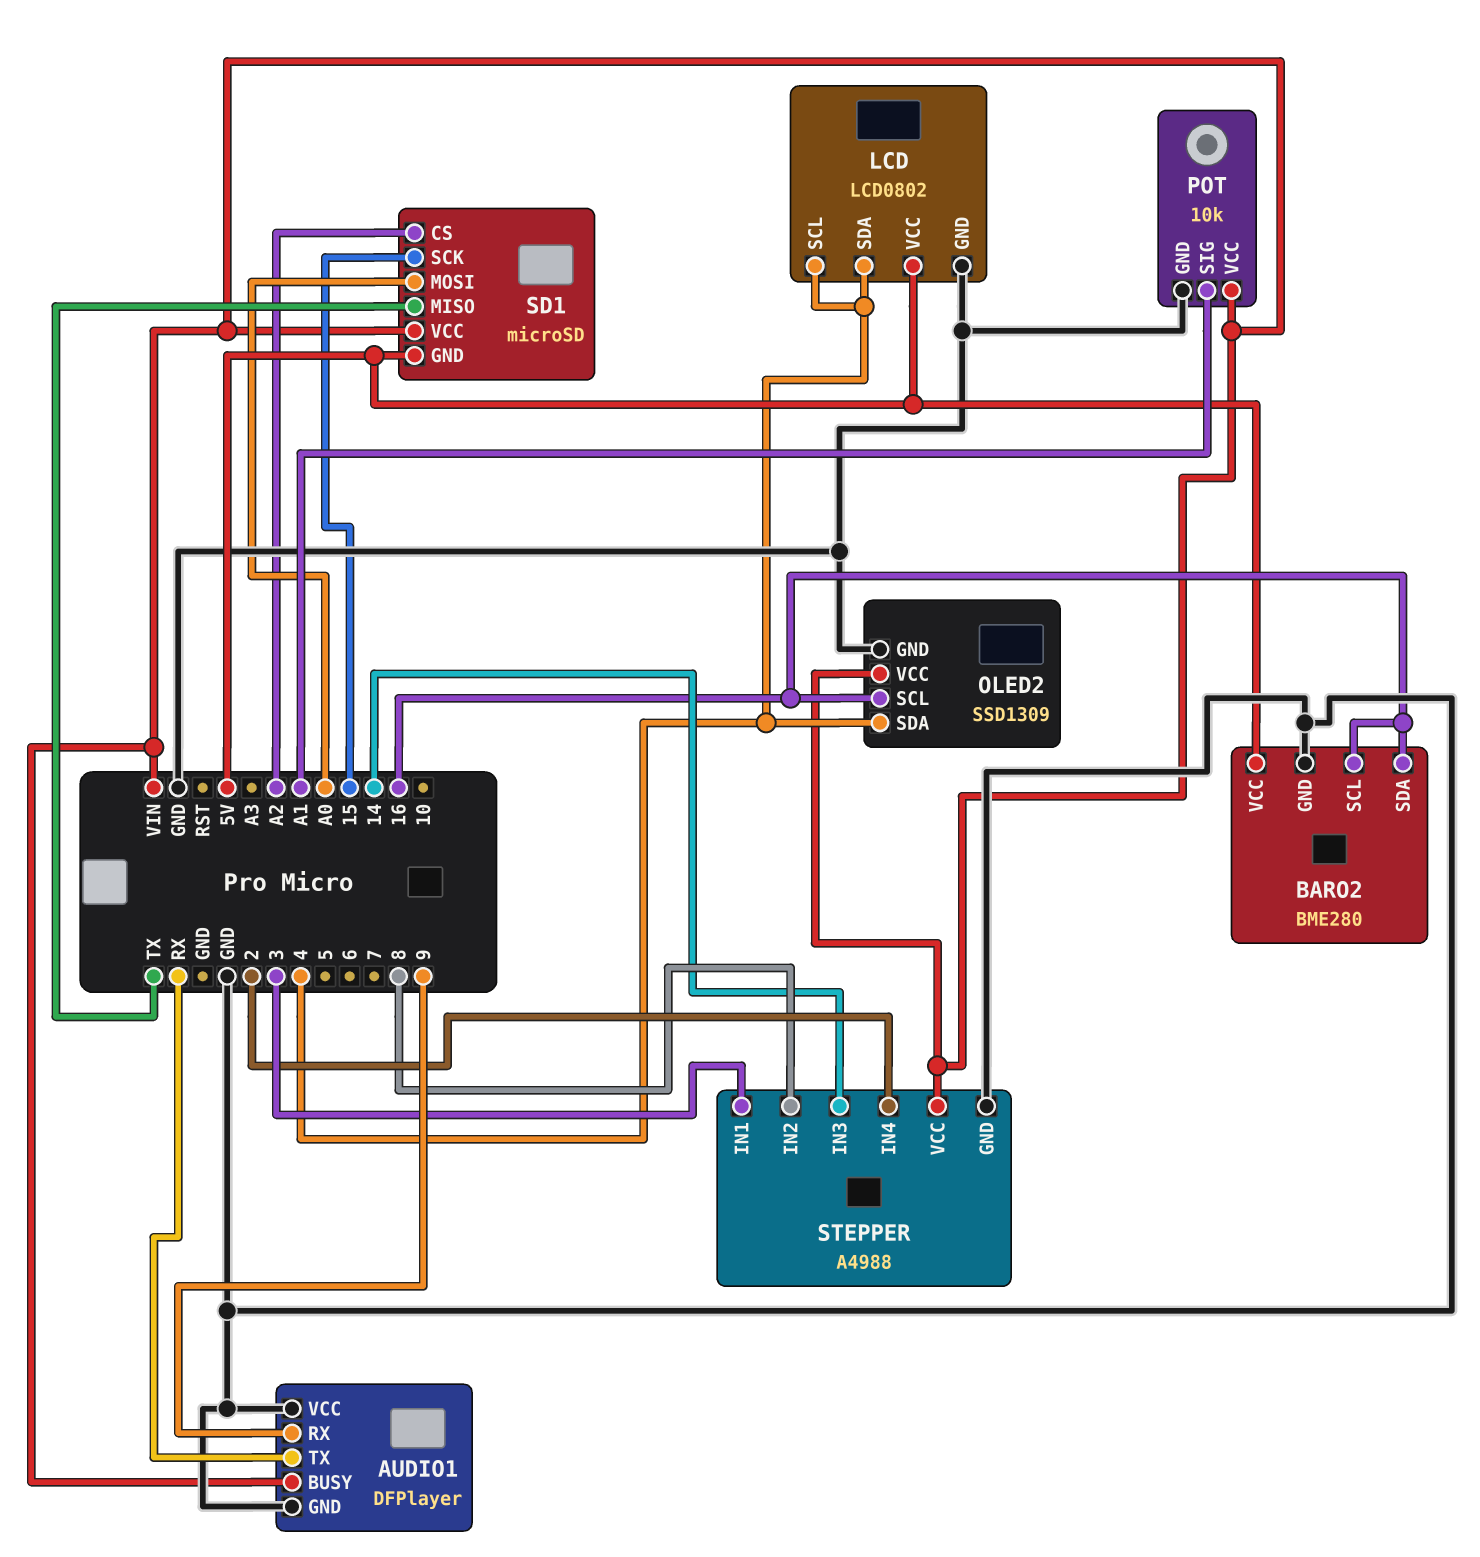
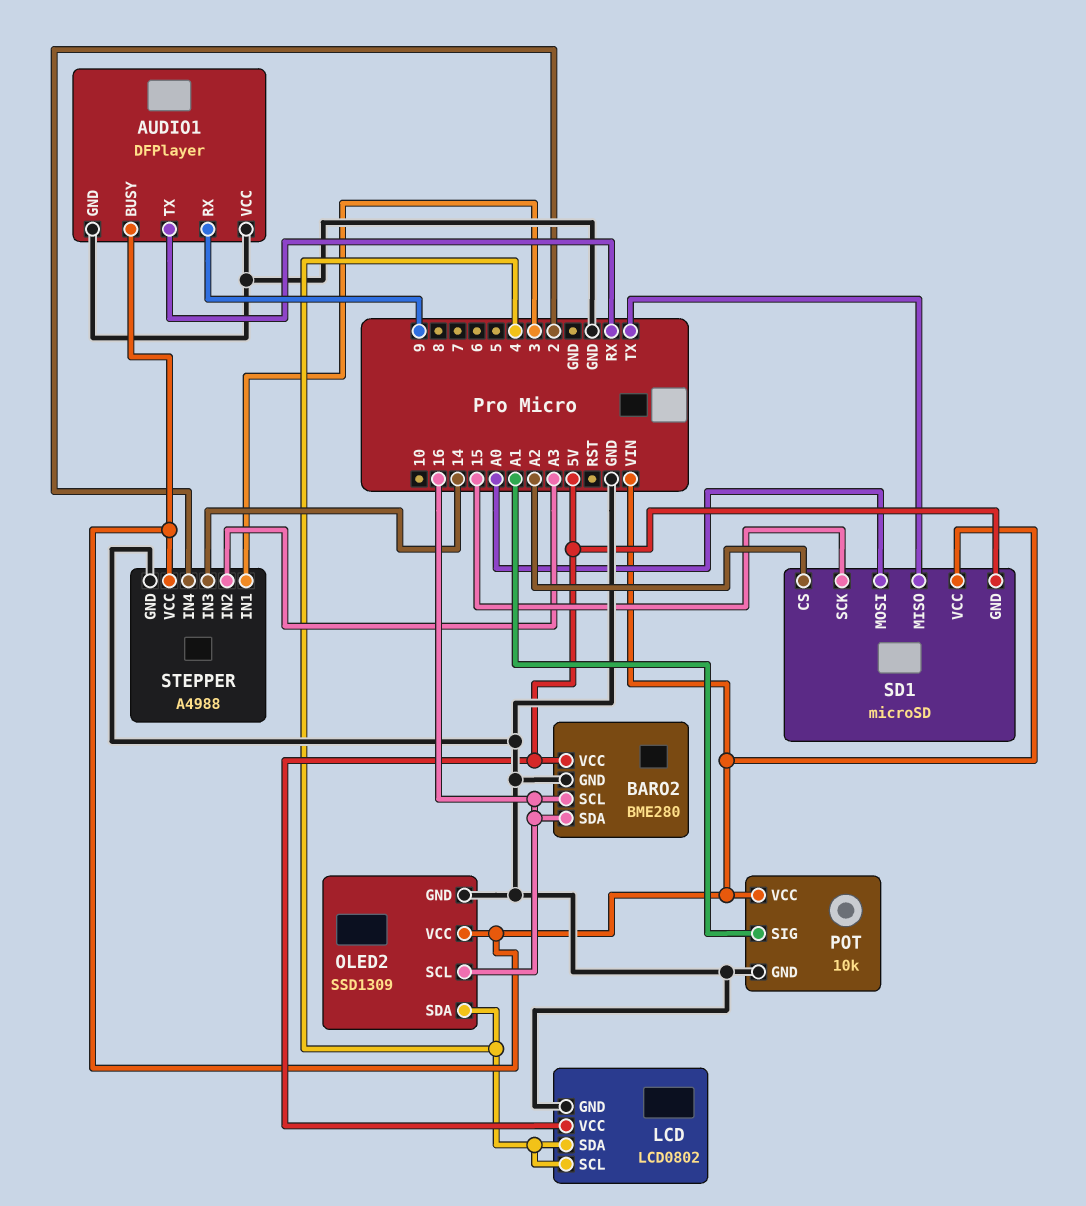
STEPPER pin IN2: 8 -> A3

